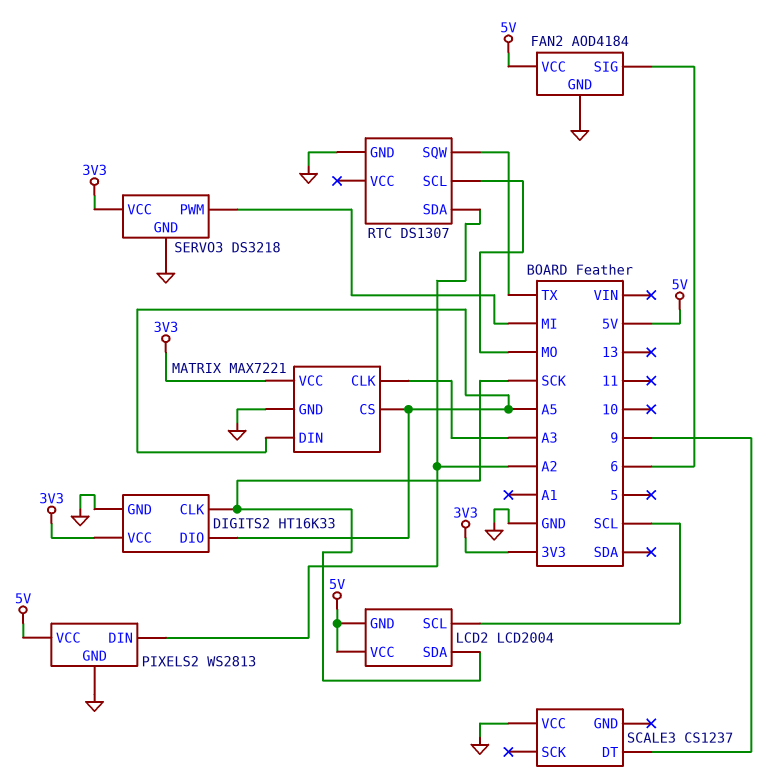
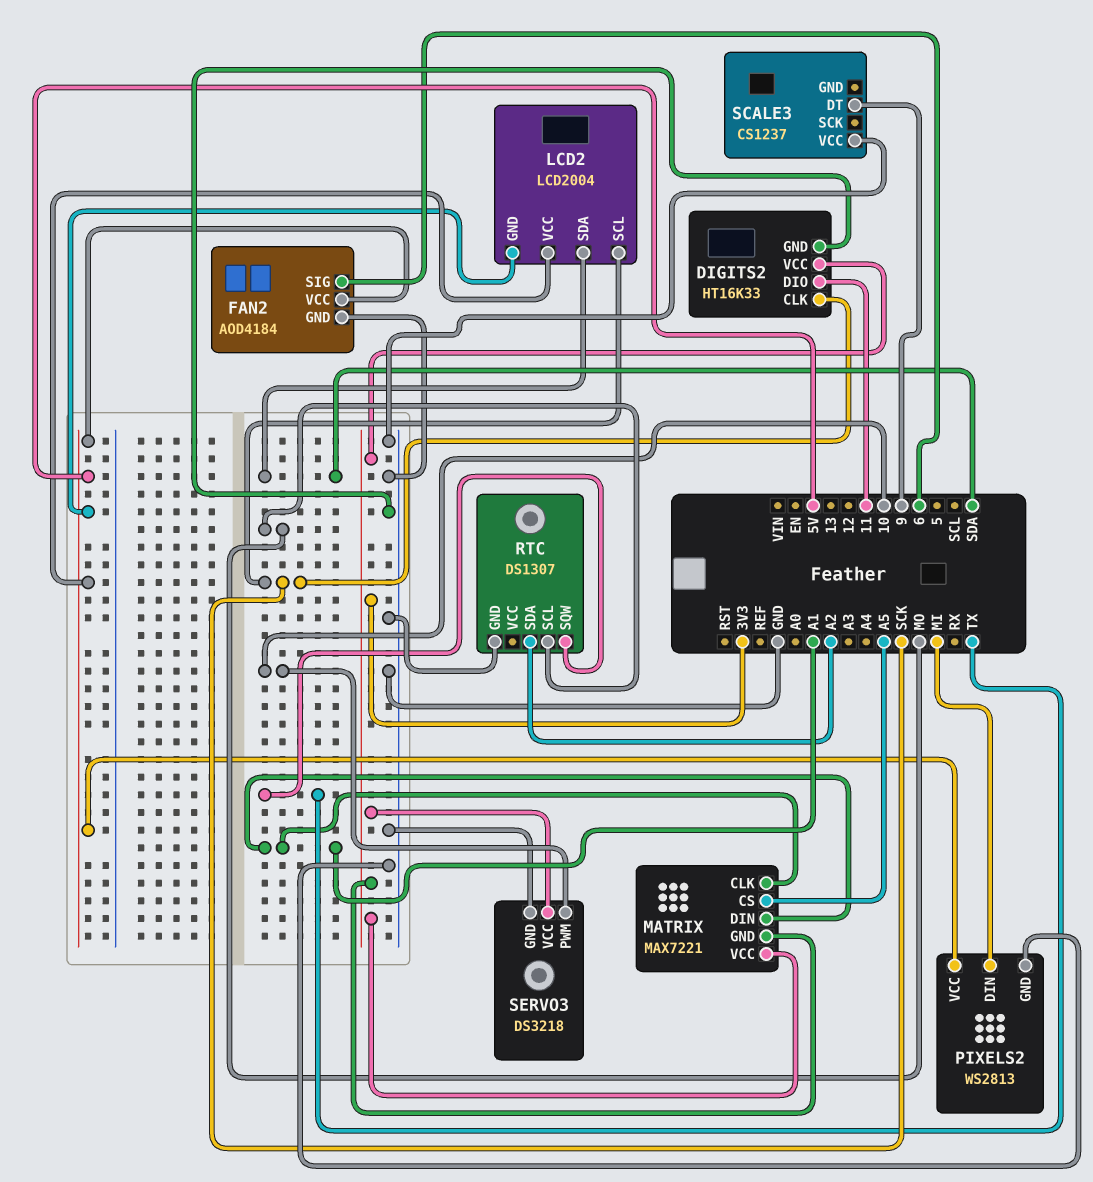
DIGITS2 pin DIO: A5 -> 11
LCD2 pin SCL: SCL -> SCK
LCD2 pin SDA: SCK -> SDA
MATRIX pin CLK: A3 -> A1
MATRIX pin DIN: A5 -> A1
MATRIX pin GND: GND -> 3V3
PIXELS2 pin DIN: A2 -> MI
SERVO3 pin PWM: MI -> 10

